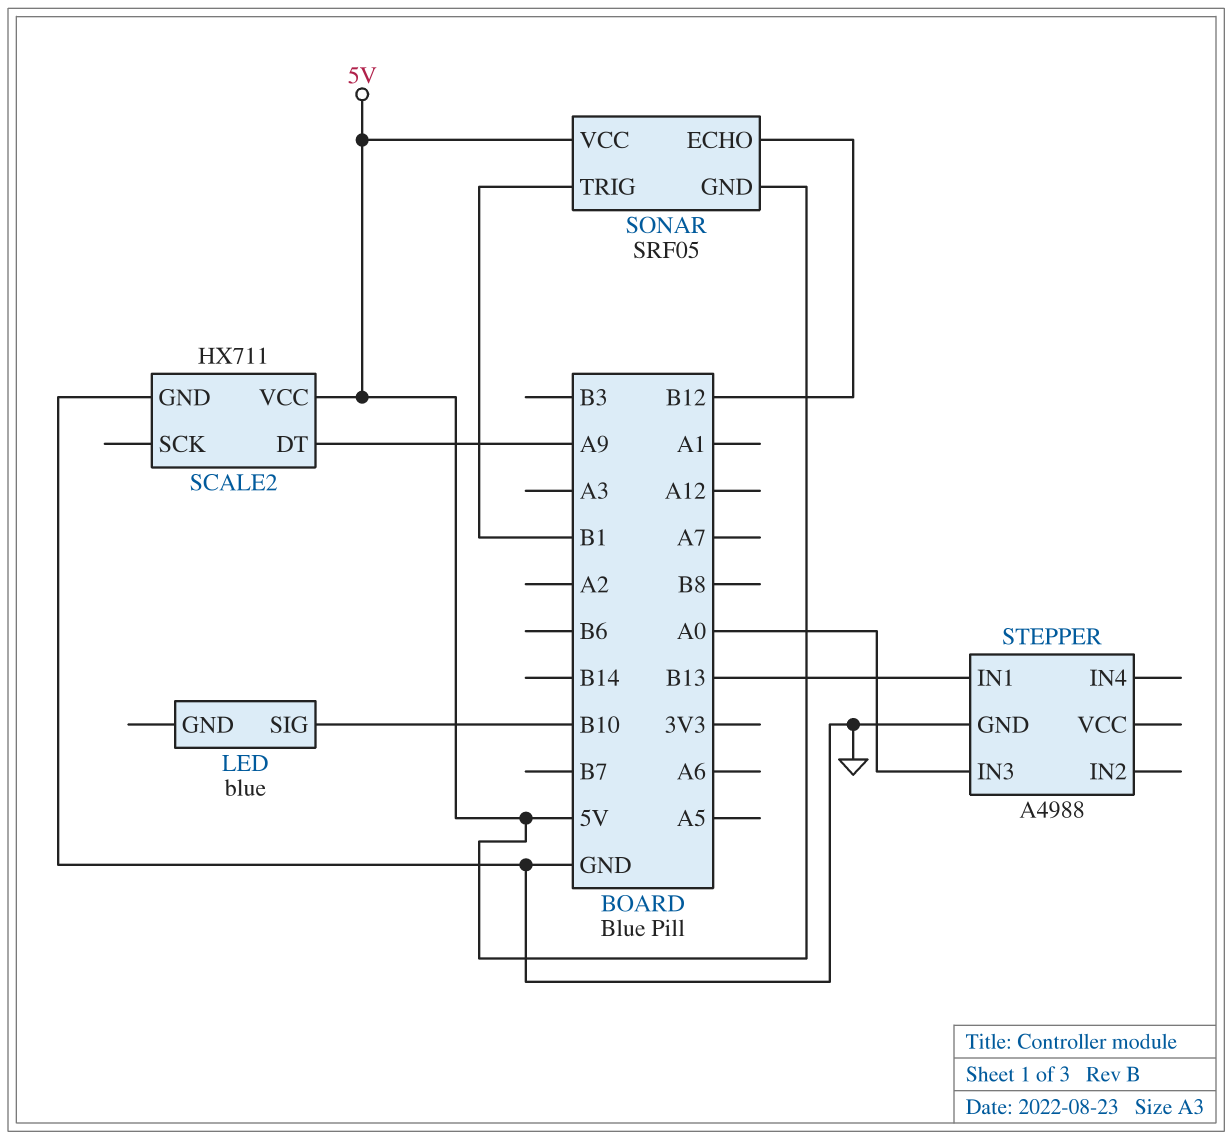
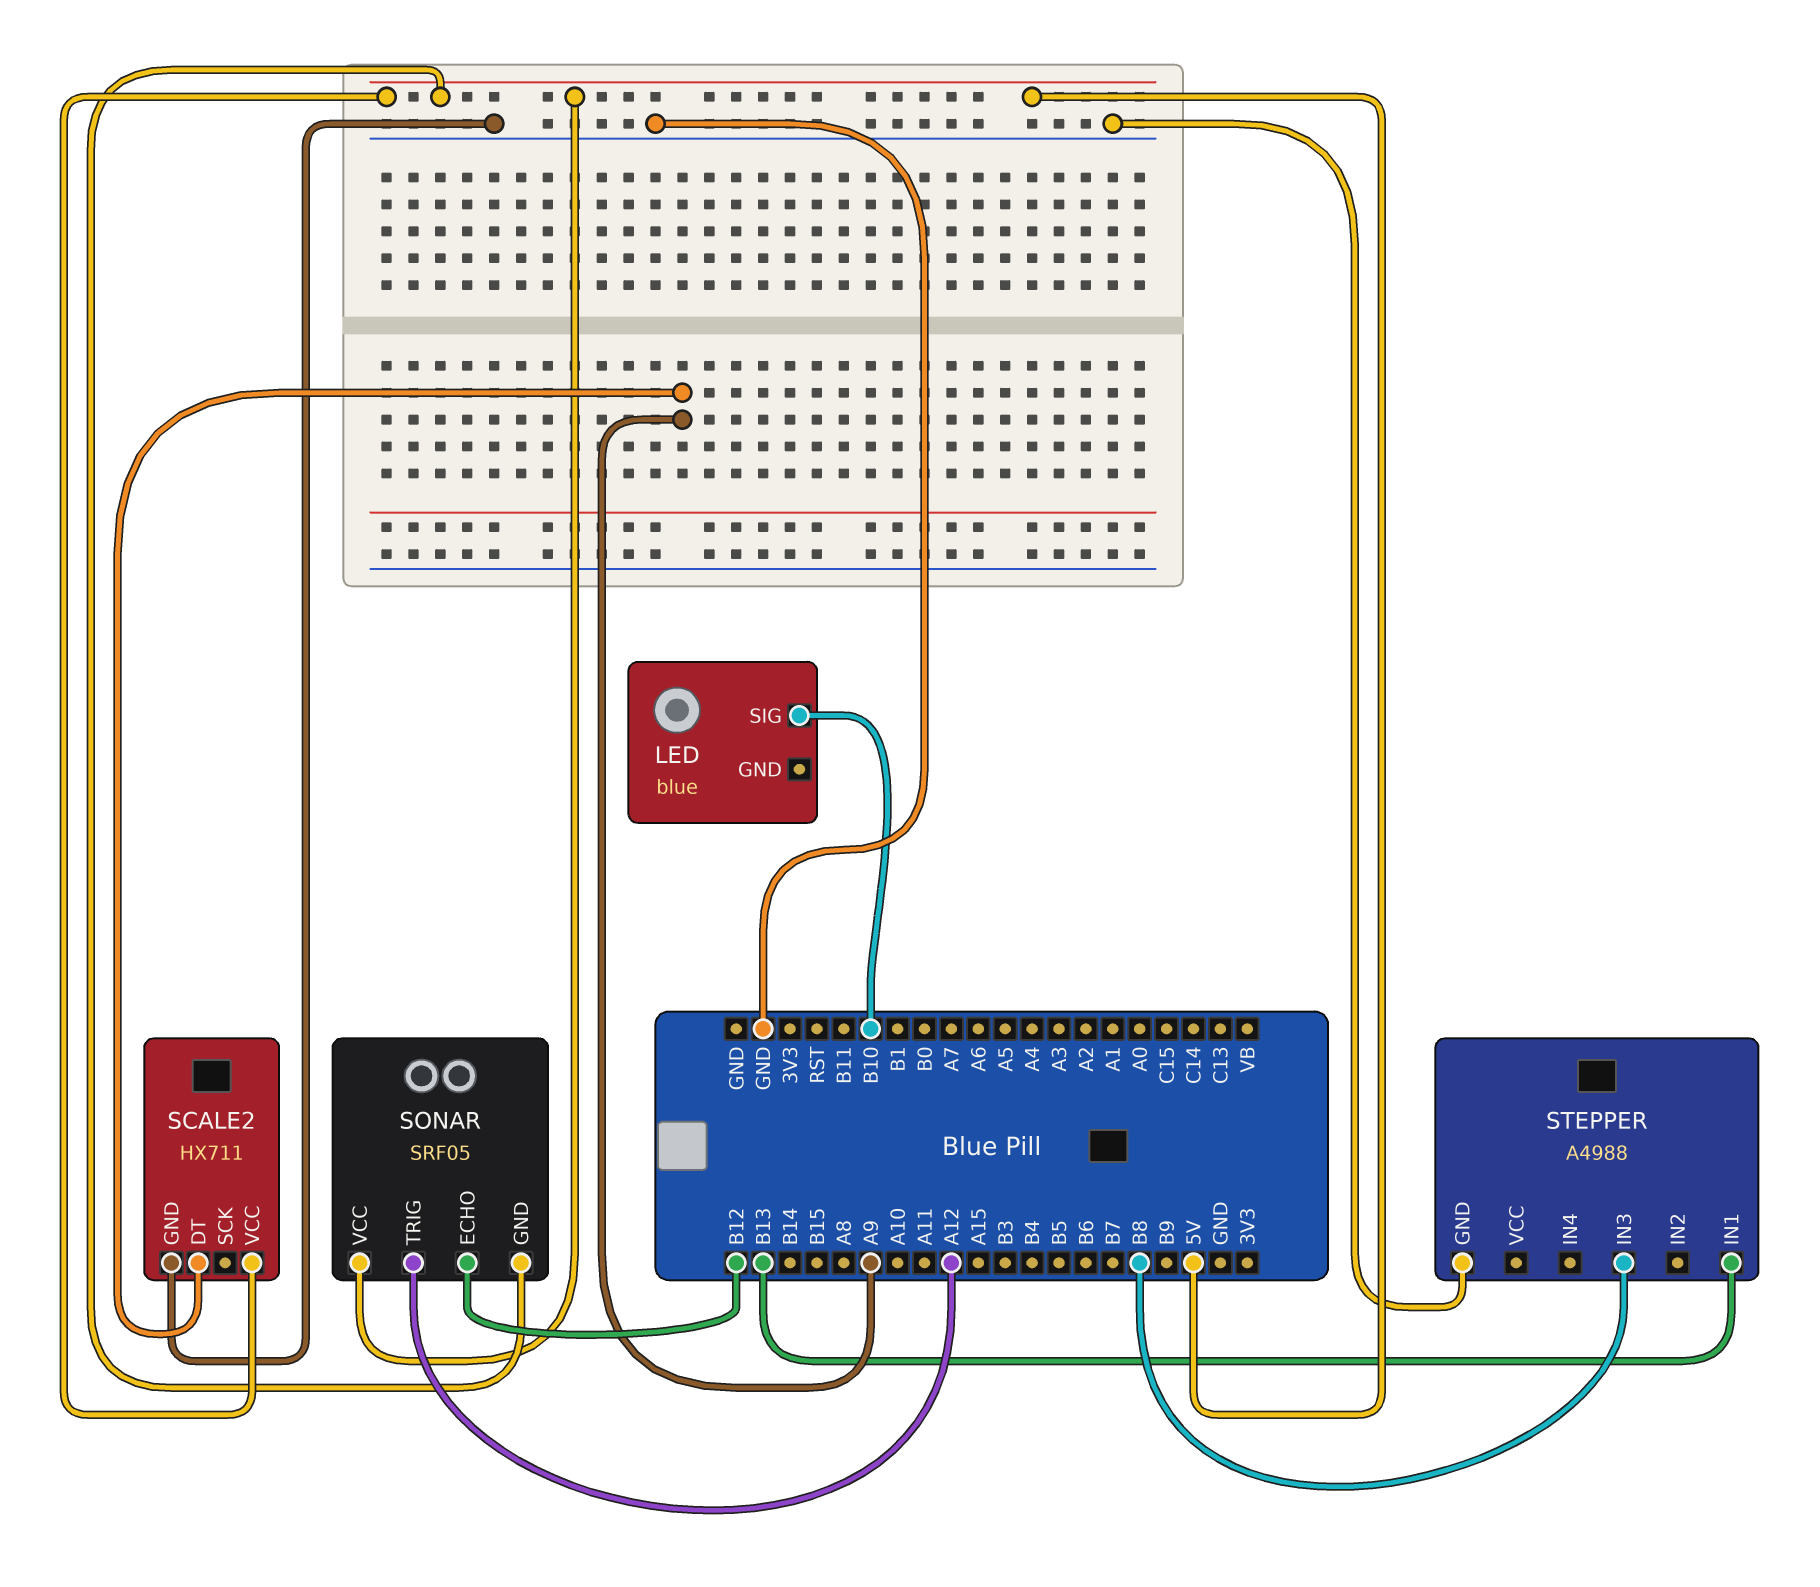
SONAR pin TRIG: B1 -> A12
STEPPER pin IN3: A0 -> B8

